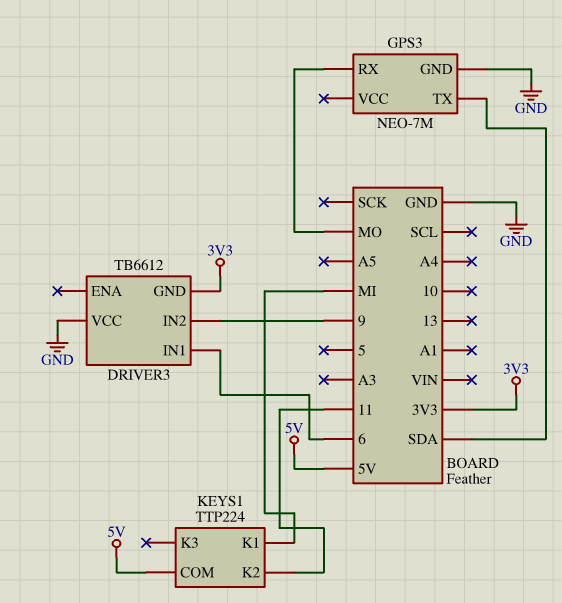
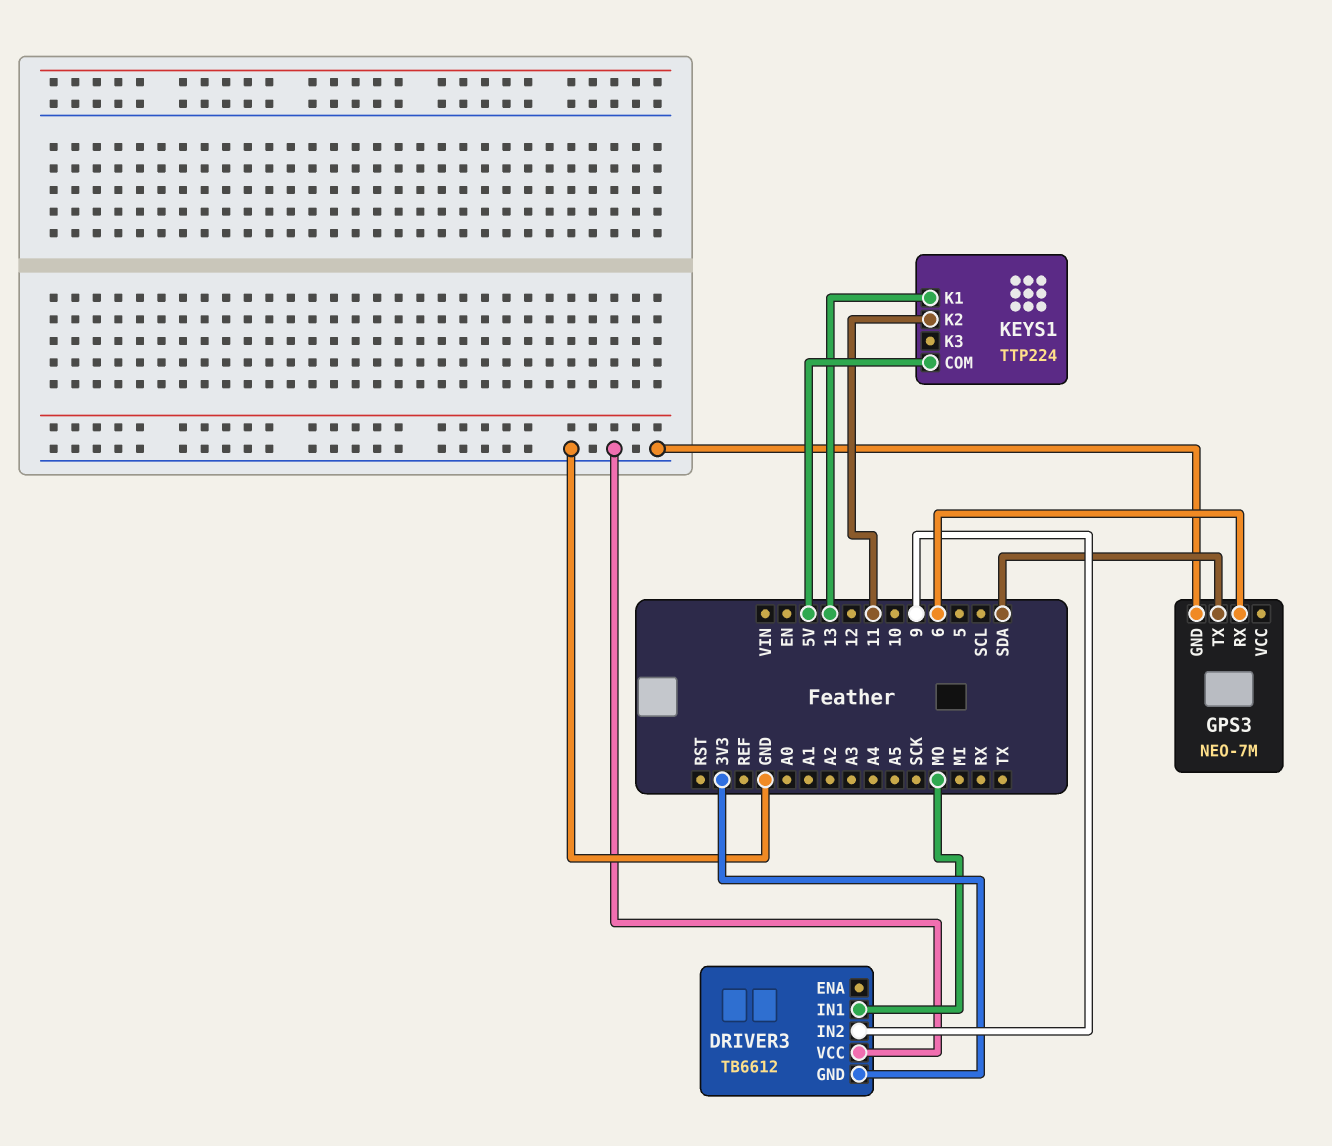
DRIVER3 pin IN1: 6 -> MO
GPS3 pin RX: MO -> 6
KEYS1 pin K1: MI -> 13

